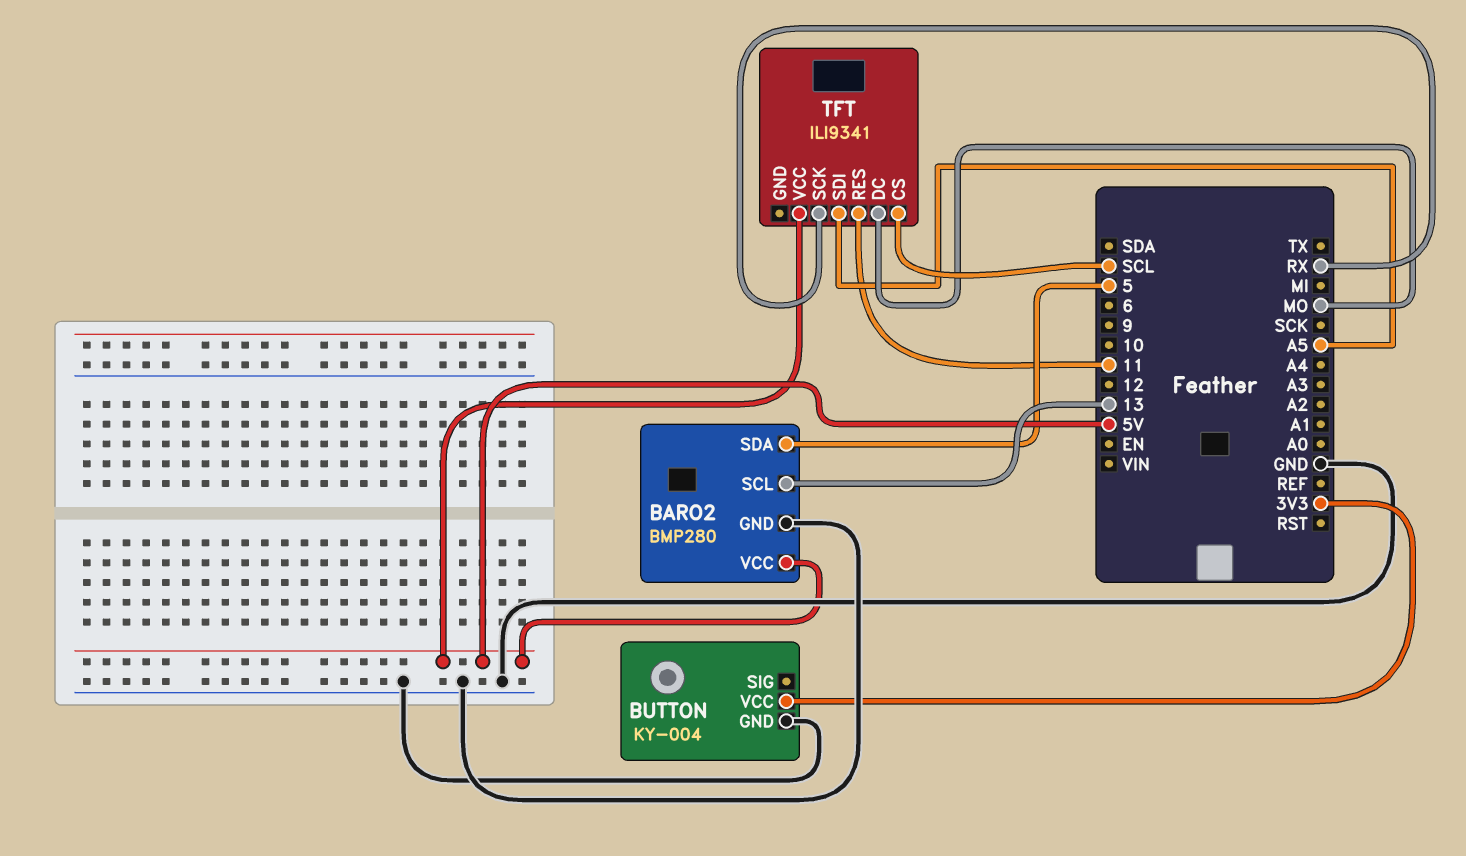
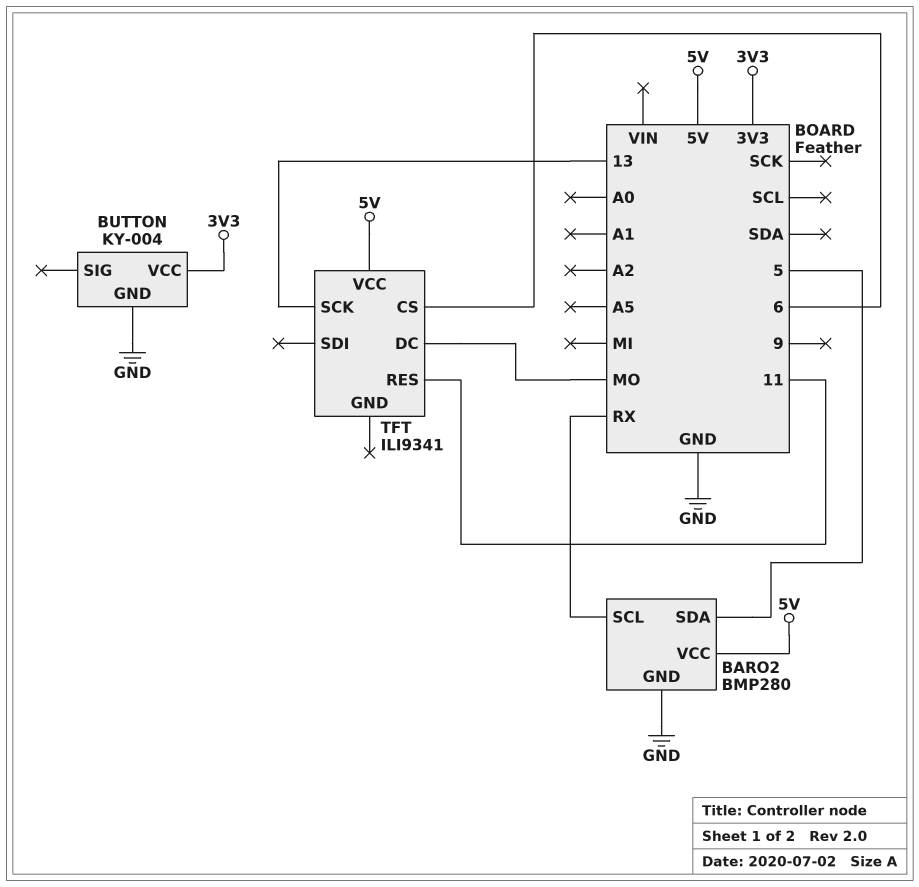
BARO2 pin SCL: 13 -> RX
TFT pin CS: SCL -> 6
TFT pin SCK: RX -> 13
TFT pin SDI: A5 -> none

